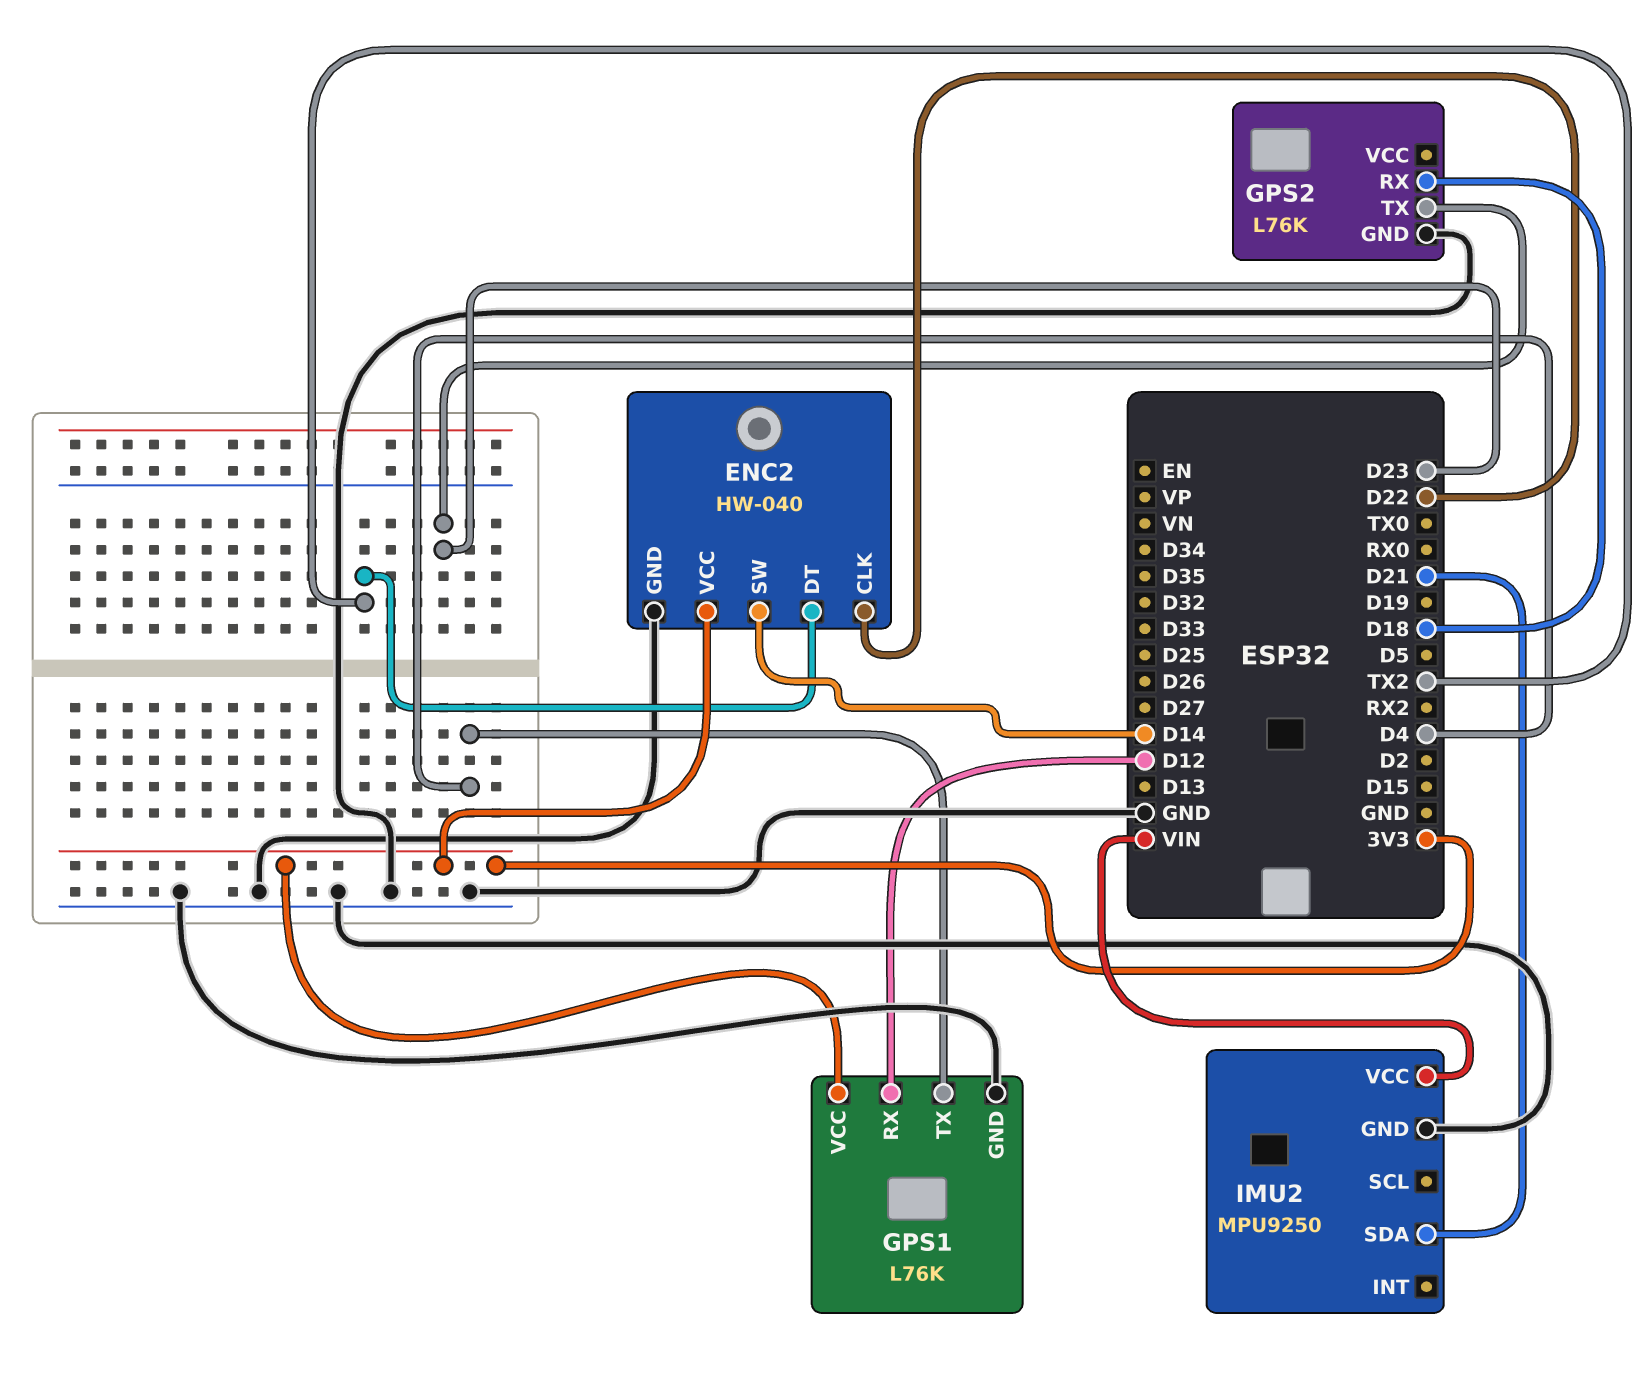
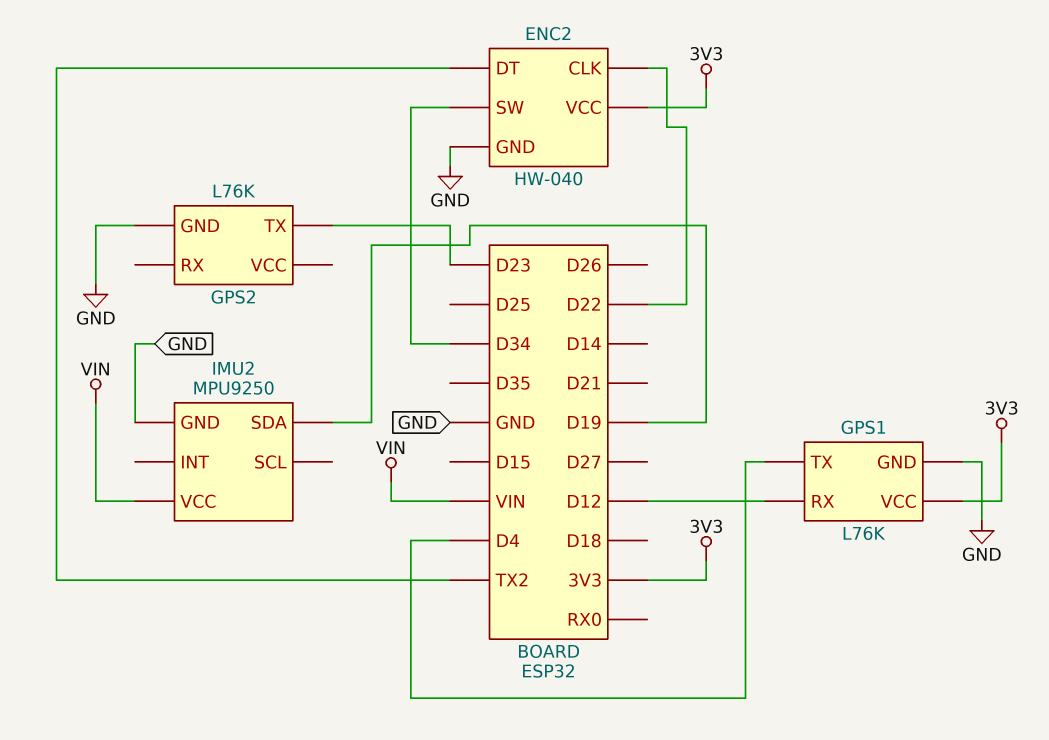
ENC2 pin SW: D14 -> D34
GPS2 pin RX: D18 -> none
IMU2 pin SDA: D21 -> D19

